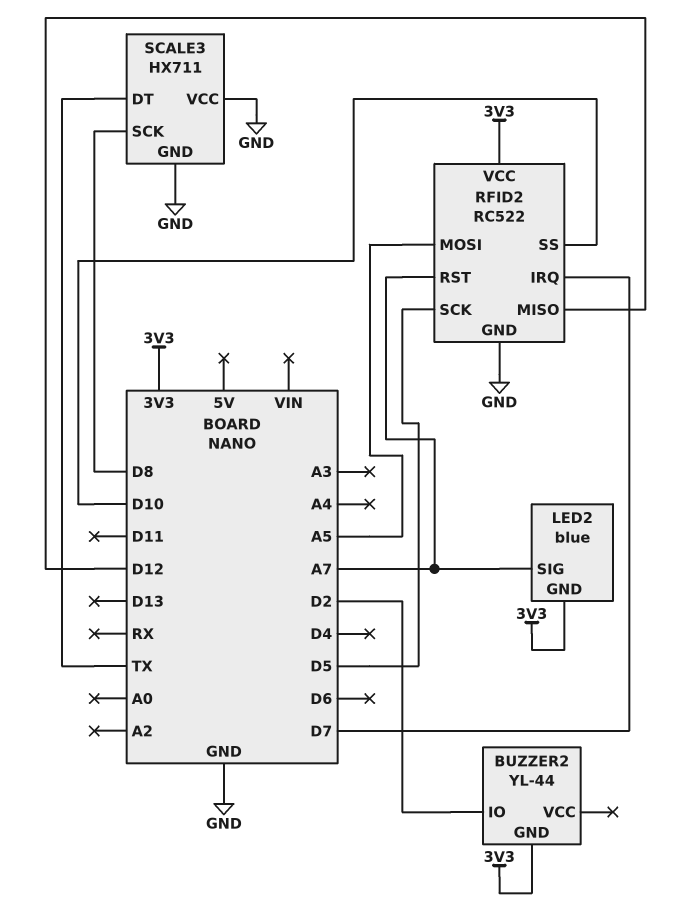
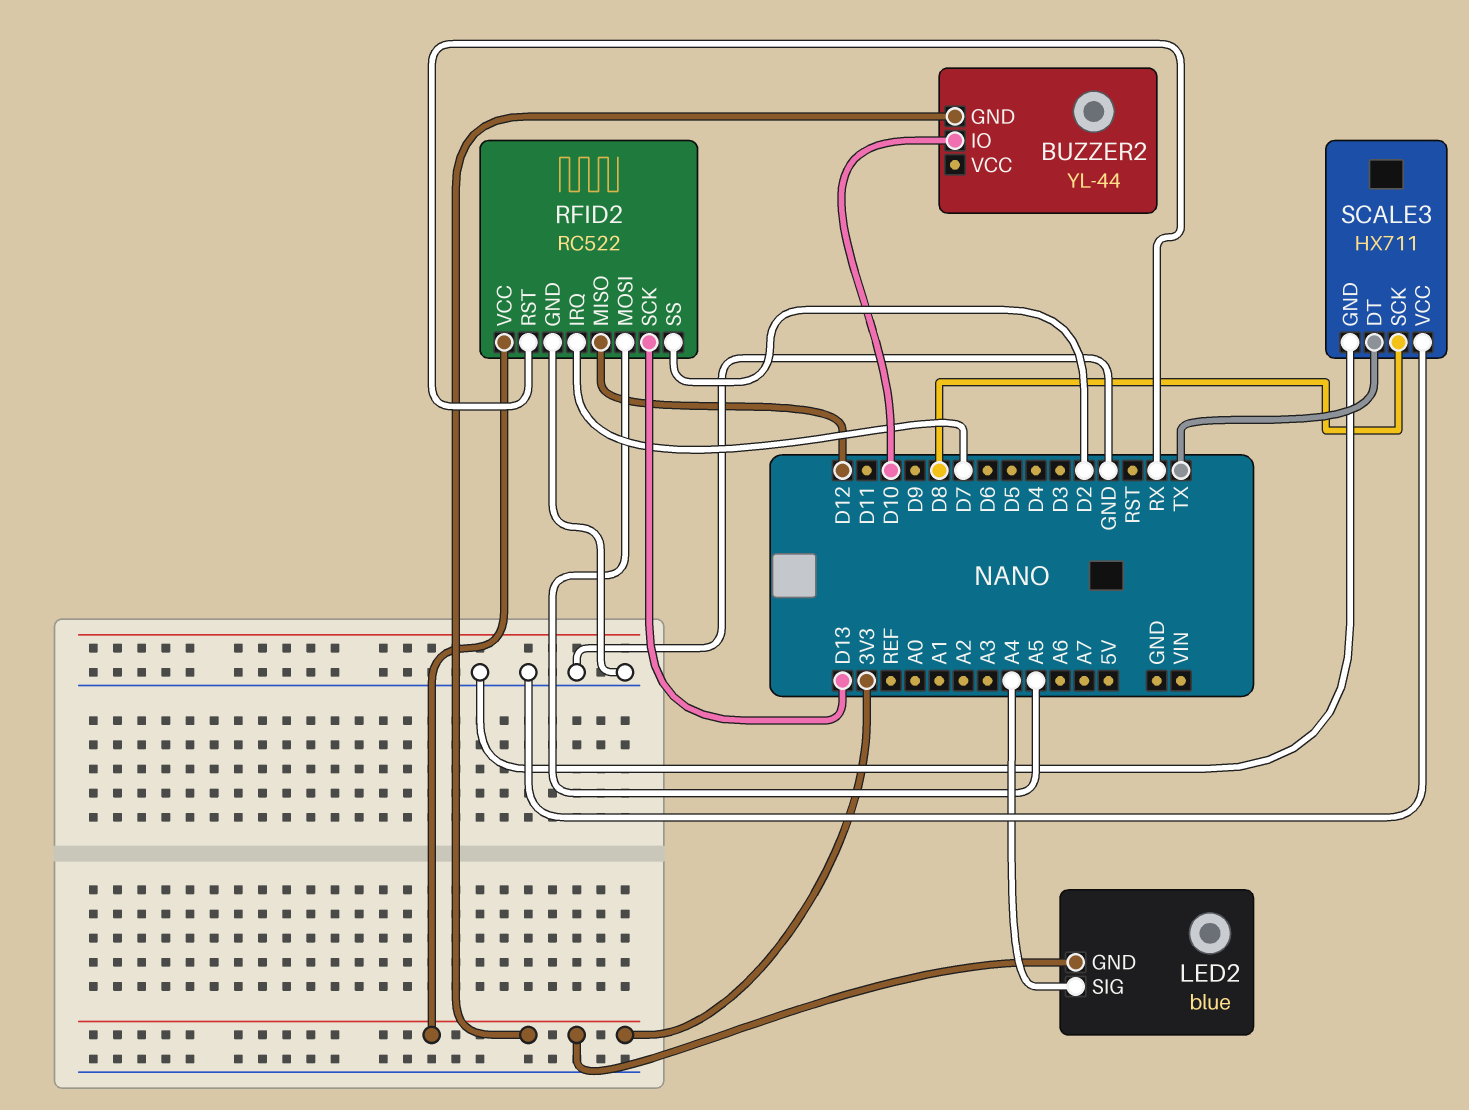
BUZZER2 pin IO: D2 -> D10
LED2 pin SIG: A7 -> A4
RFID2 pin RST: A7 -> RX
RFID2 pin SCK: D5 -> D13
RFID2 pin SS: D10 -> D2

